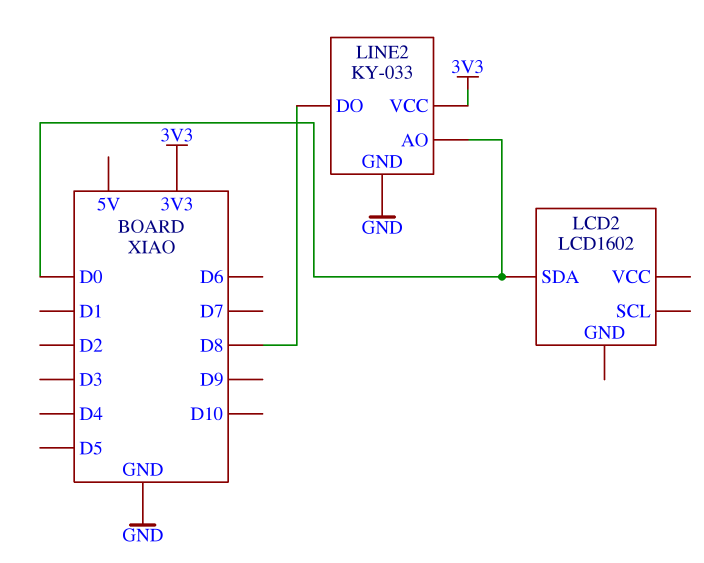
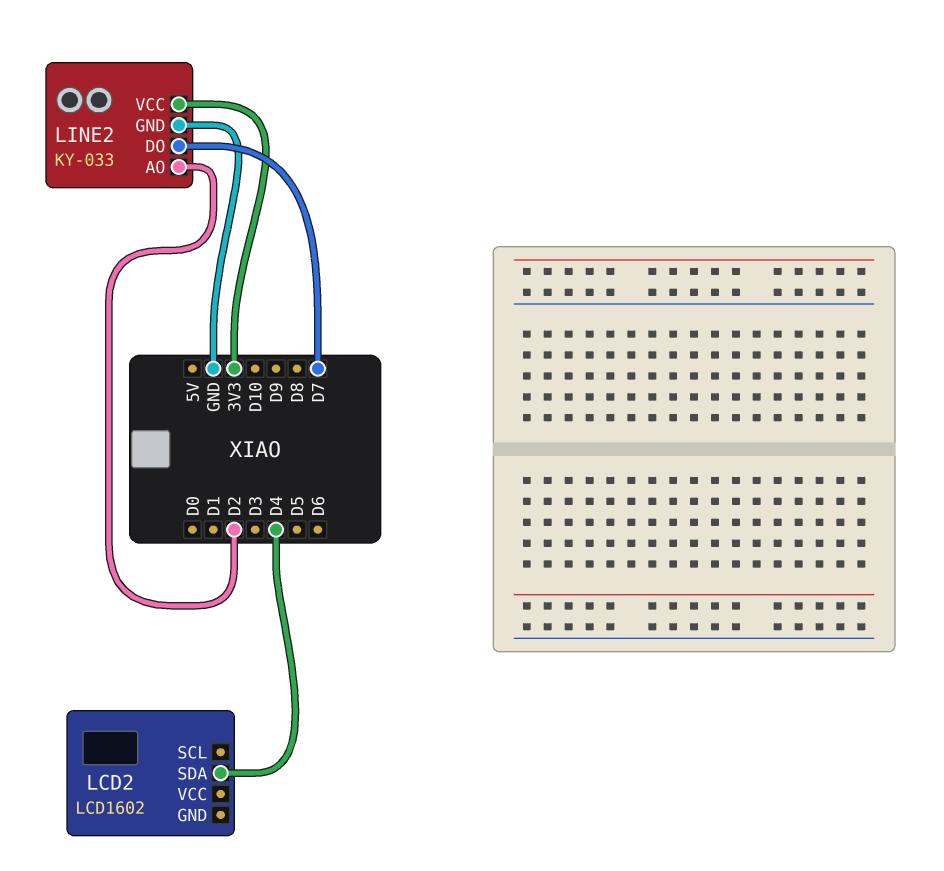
LCD2 pin SDA: D0 -> D4
LINE2 pin AO: D0 -> D2
LINE2 pin DO: D8 -> D7

